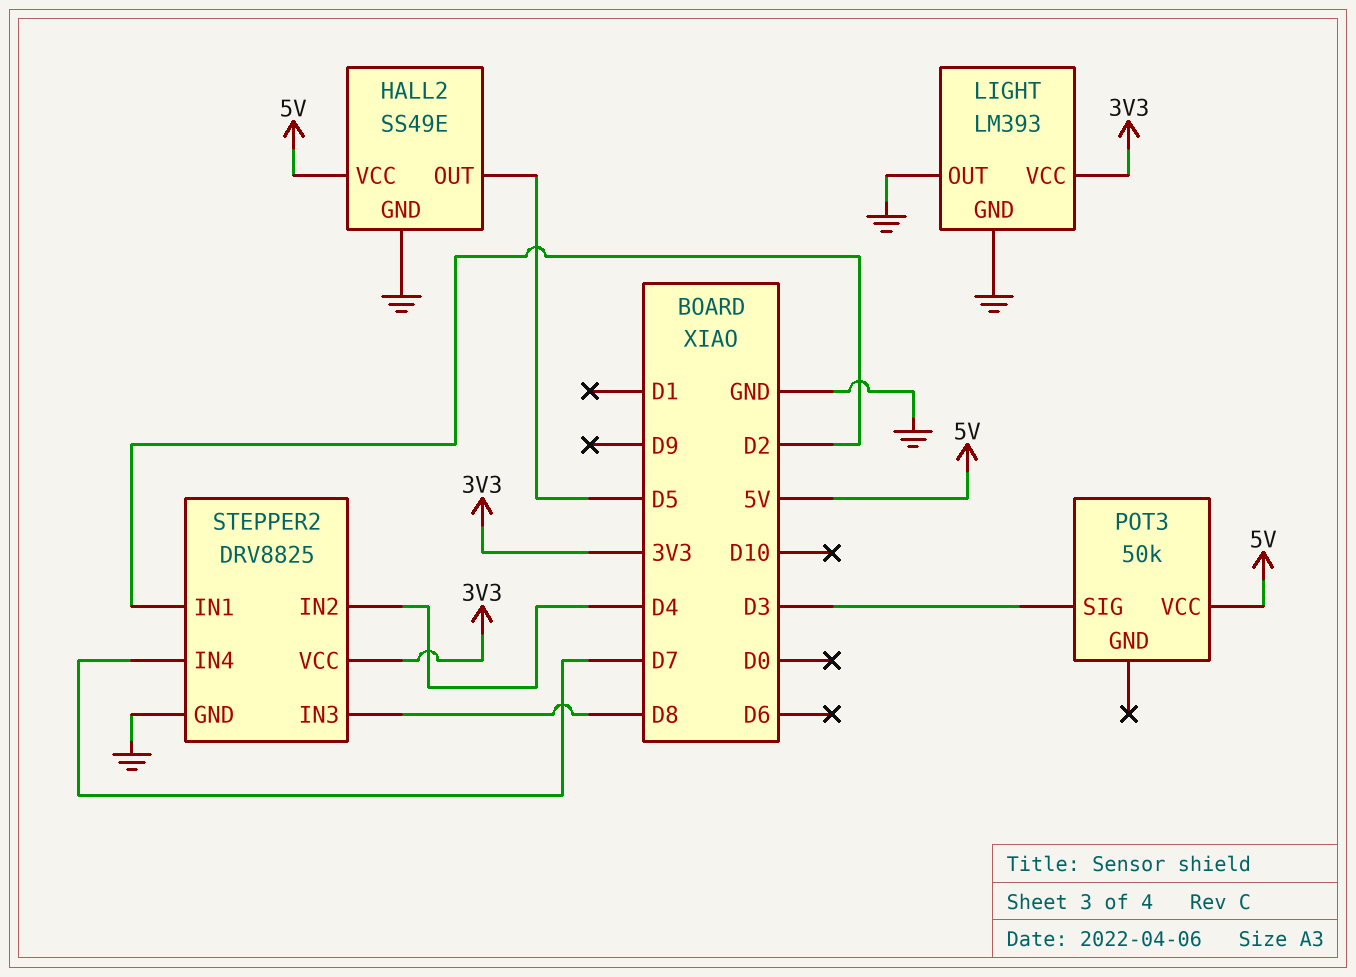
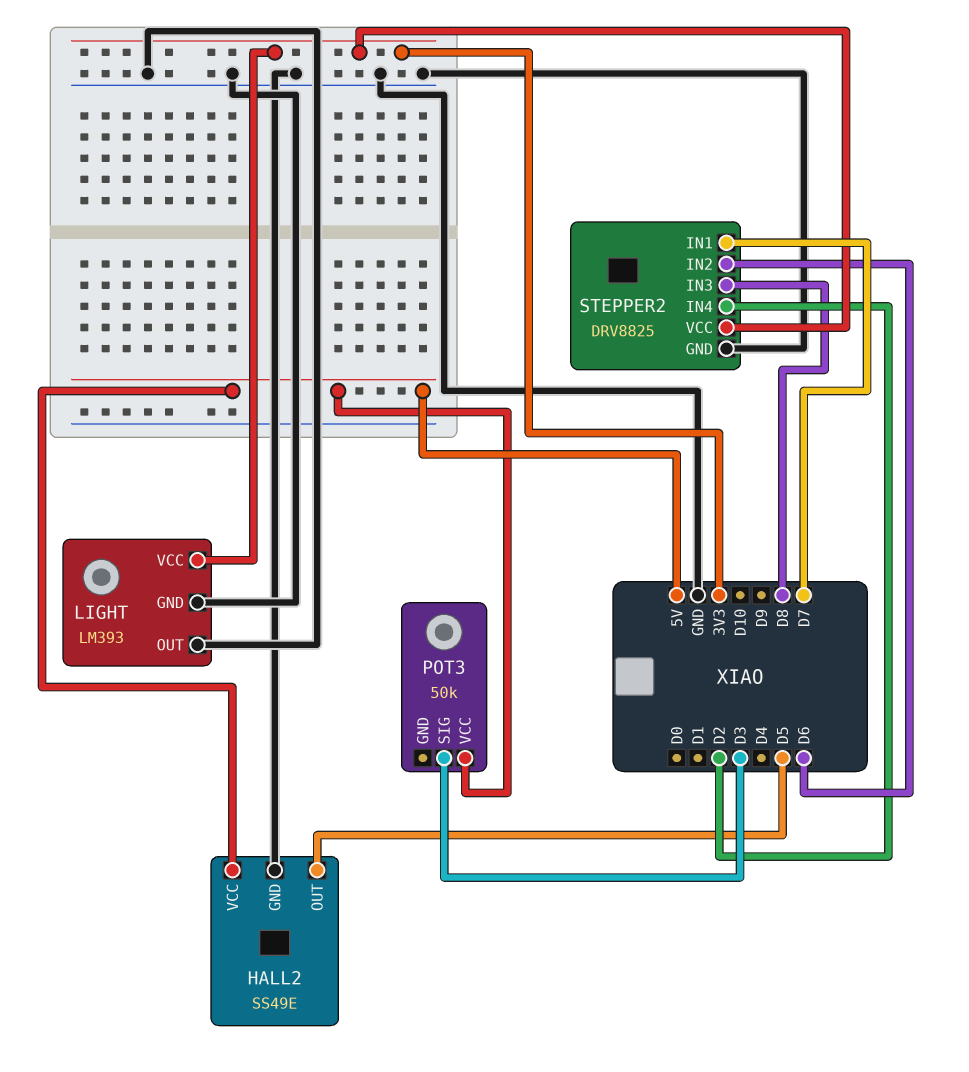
STEPPER2 pin IN1: D2 -> D7
STEPPER2 pin IN2: D4 -> D6
STEPPER2 pin IN4: D7 -> D2

